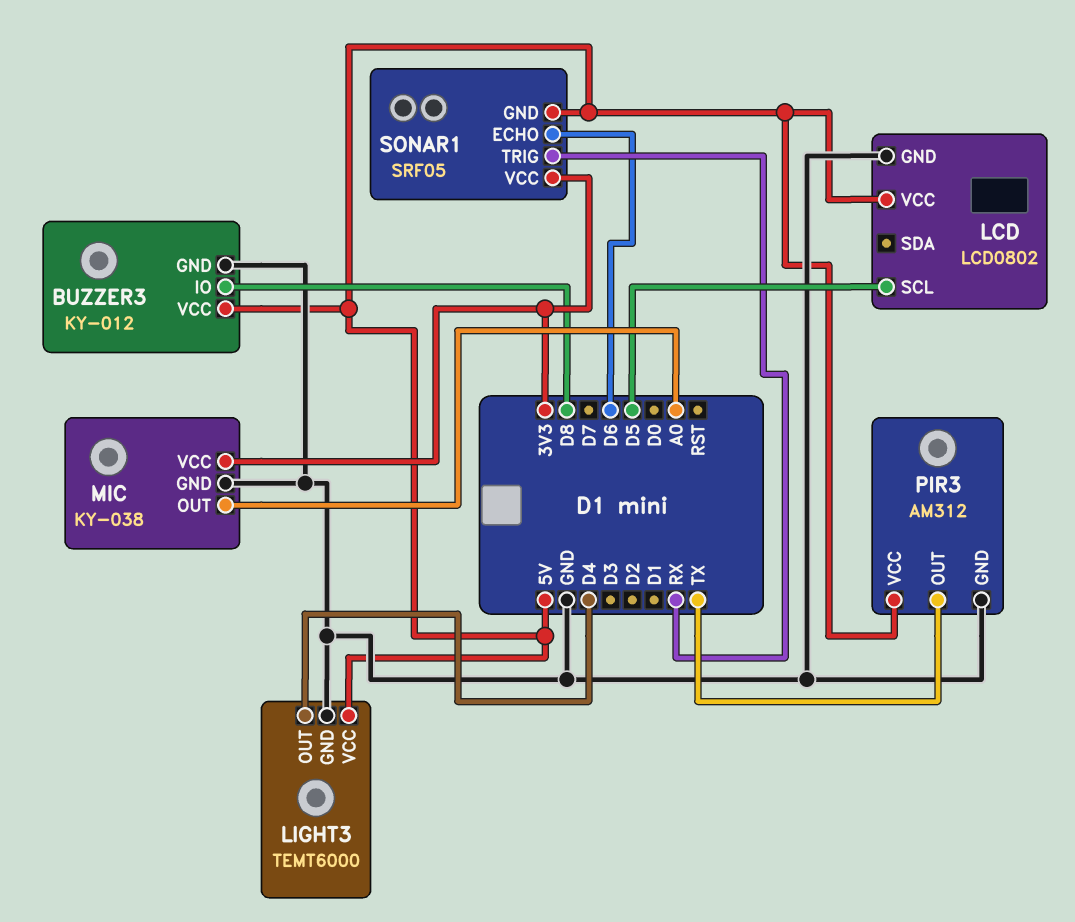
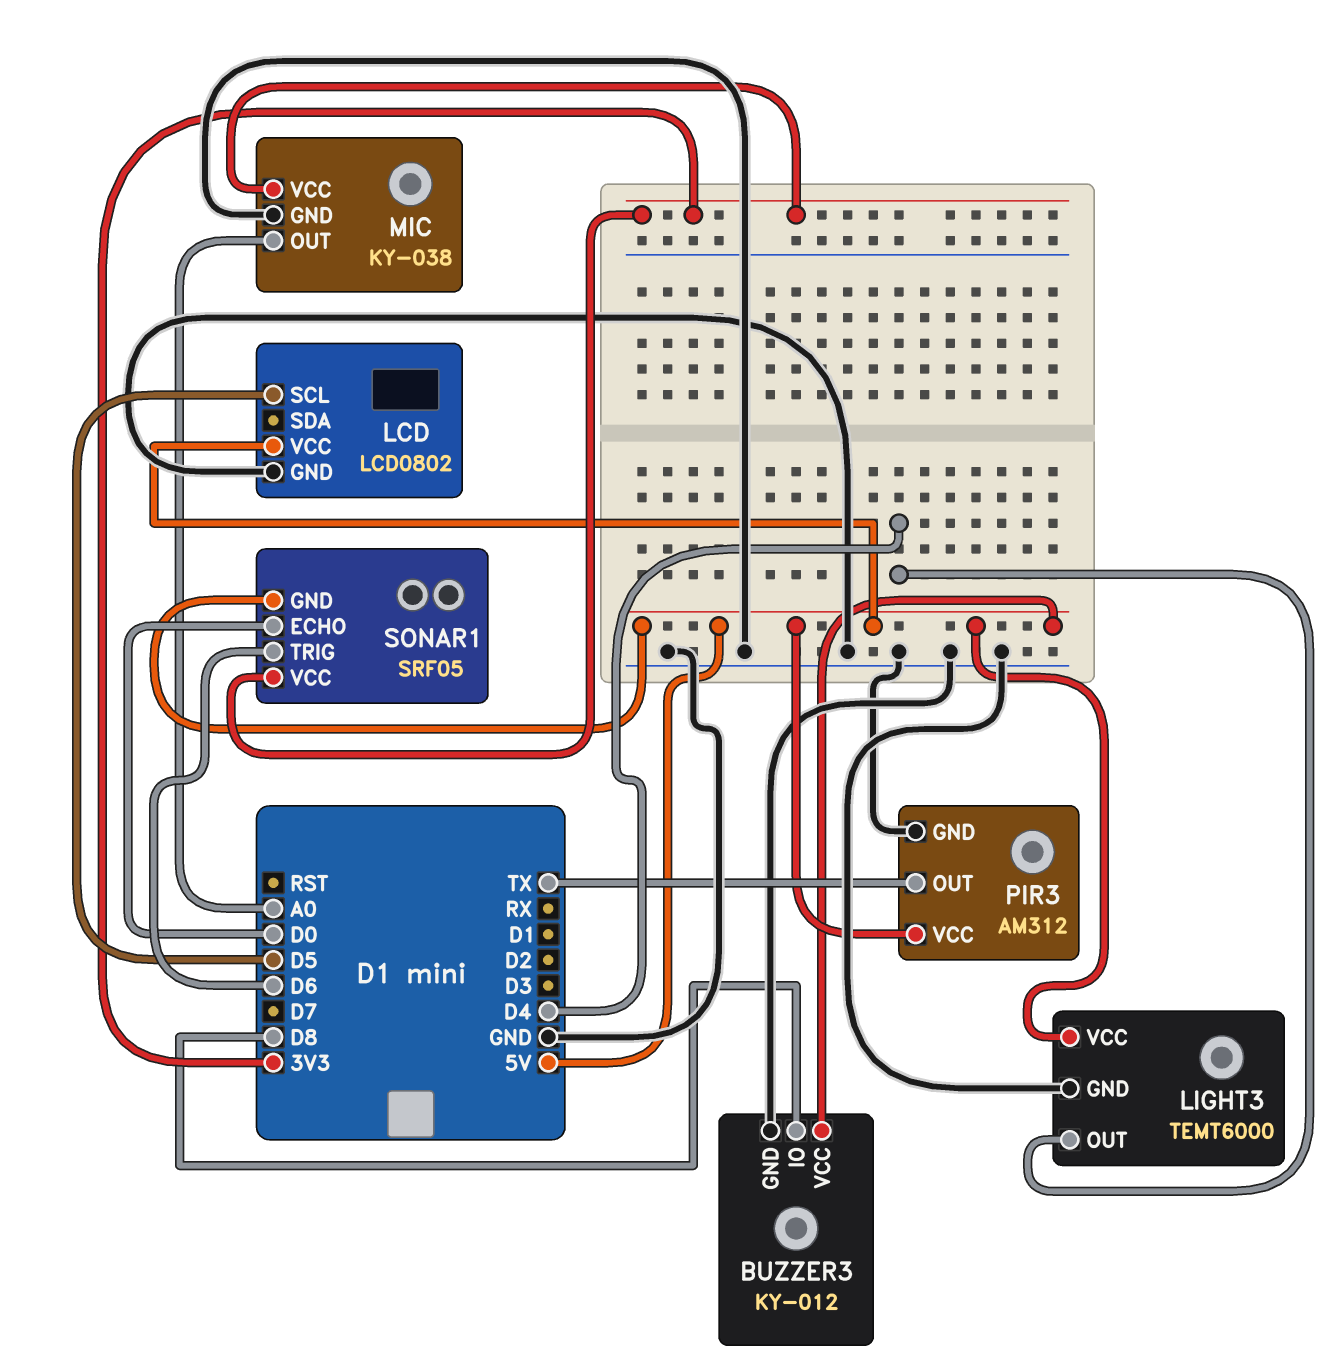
SONAR1 pin ECHO: D6 -> D0
SONAR1 pin TRIG: RX -> D6

